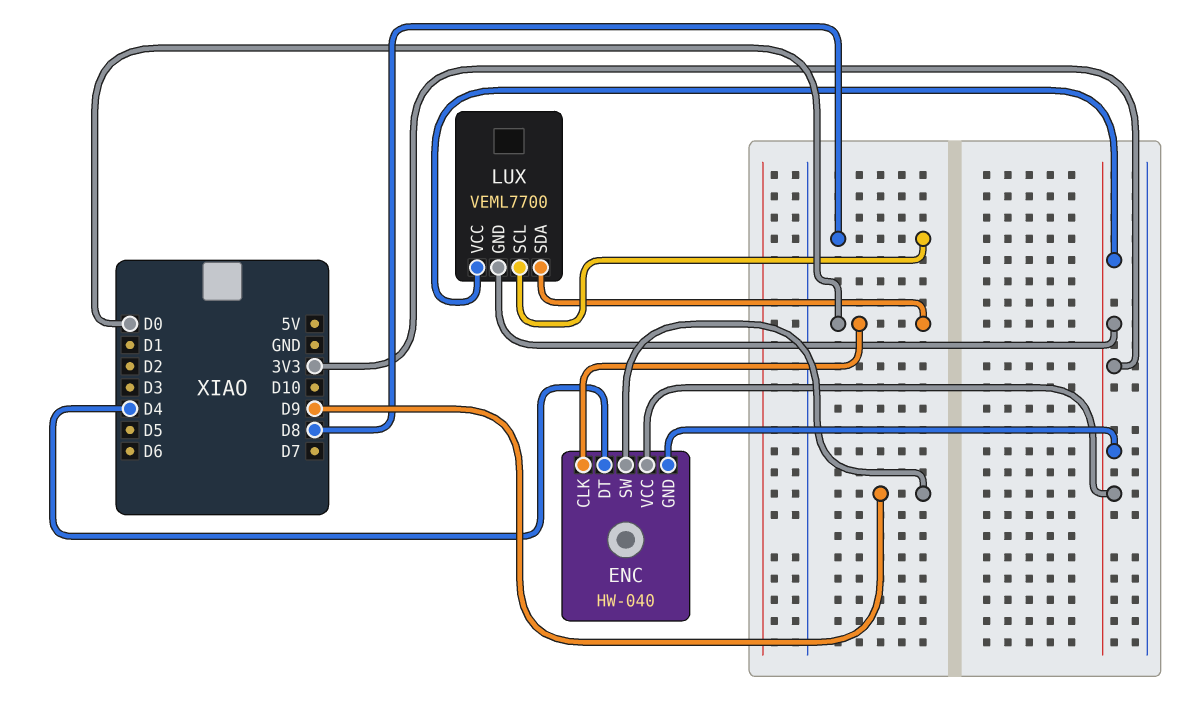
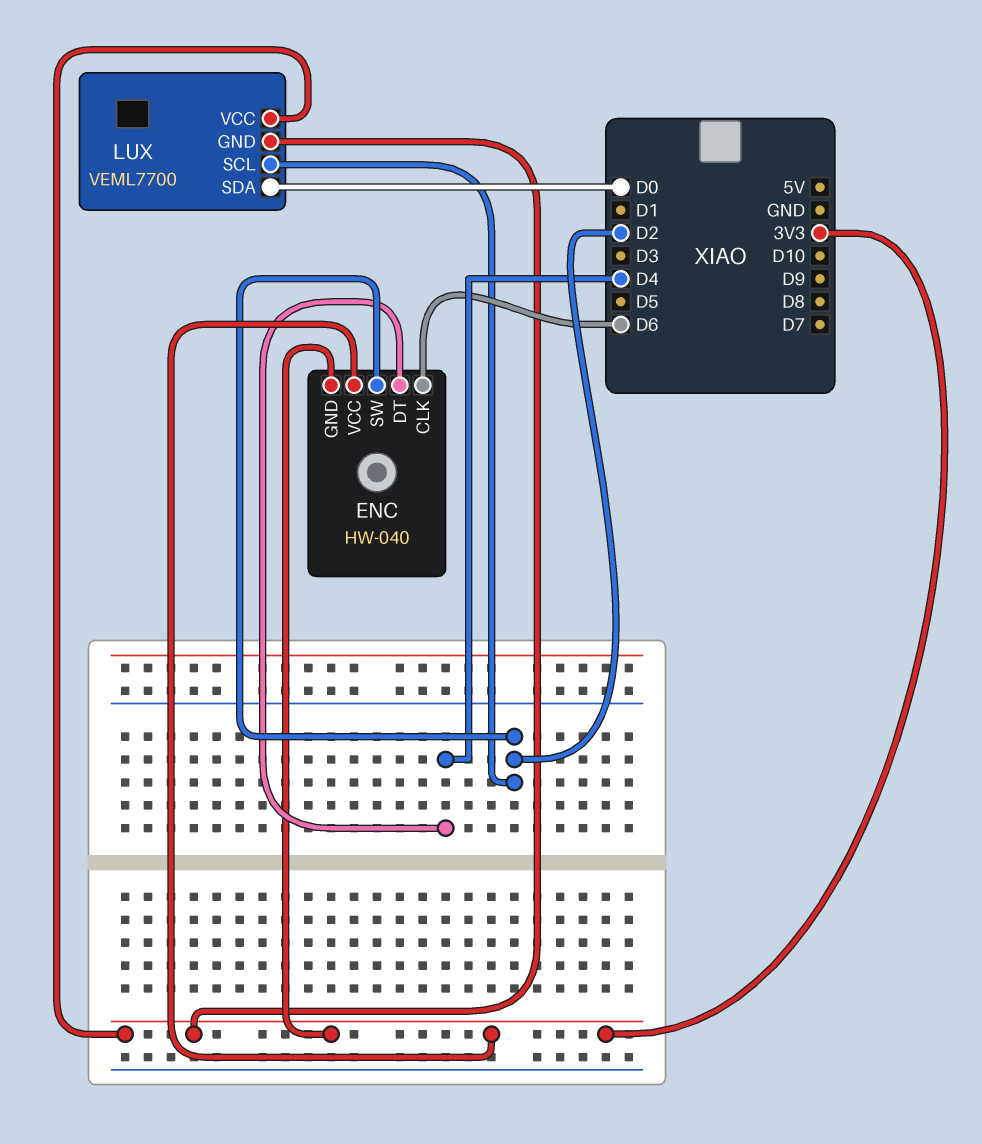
ENC pin CLK: D0 -> D6
ENC pin SW: D9 -> D2
LUX pin SCL: D8 -> D2

